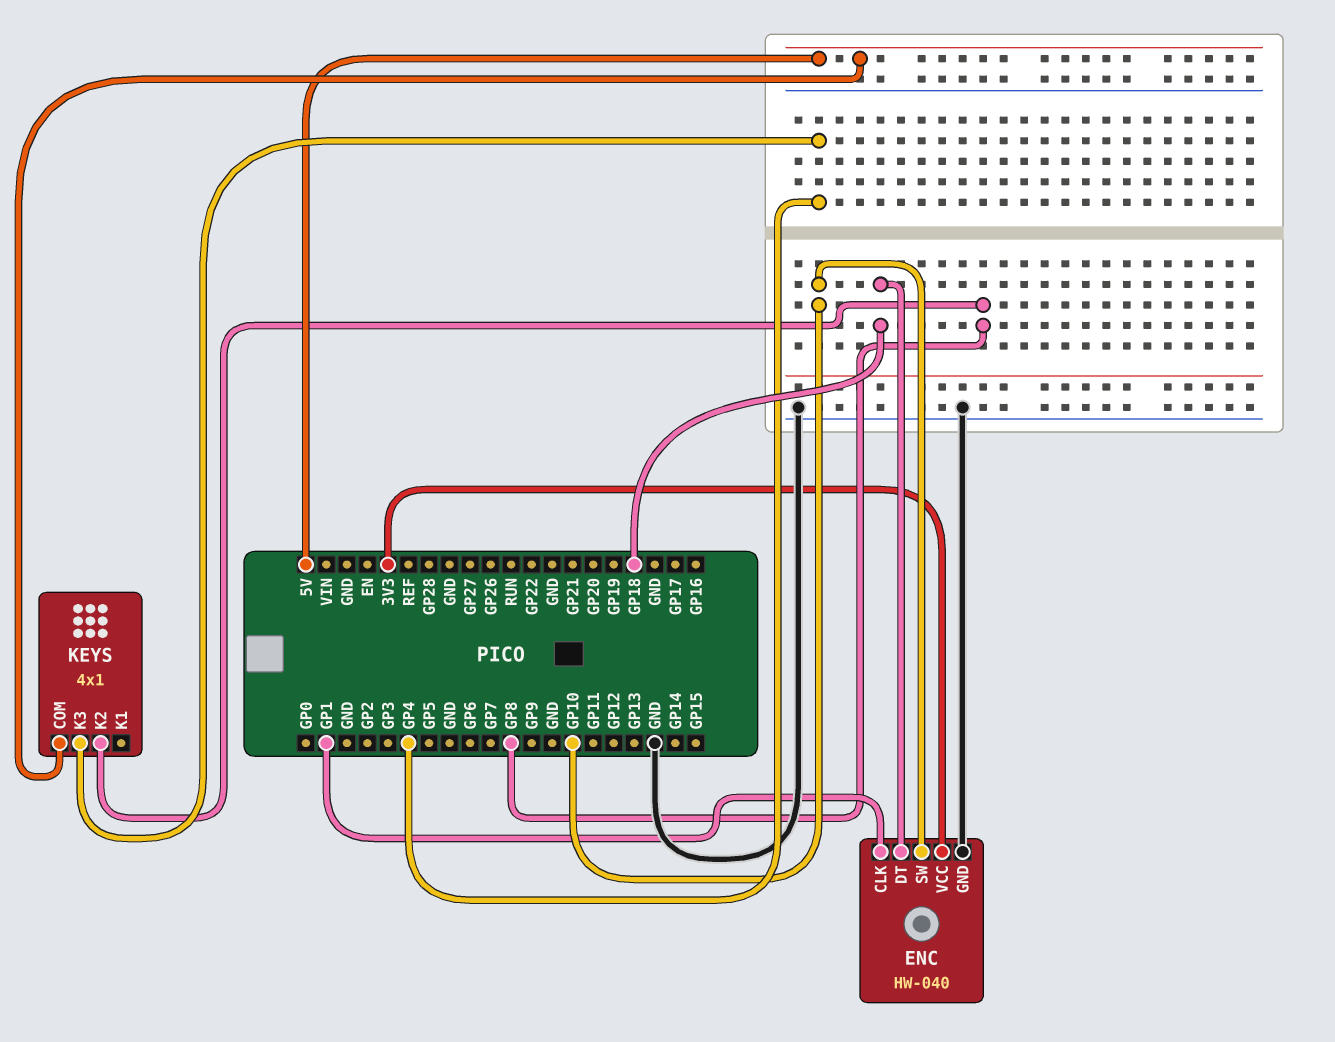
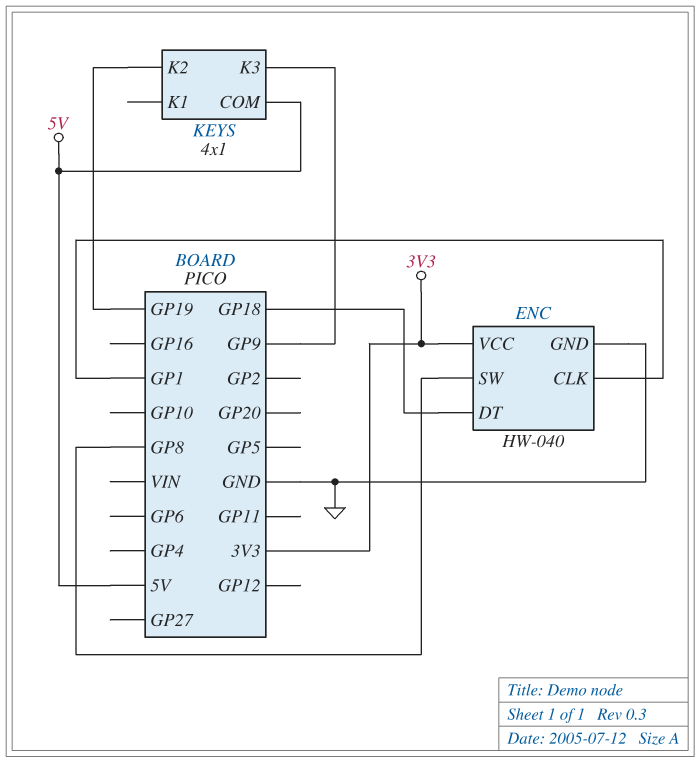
ENC pin SW: GP10 -> GP8
KEYS pin K2: GP8 -> GP19
KEYS pin K3: GP4 -> GP9

